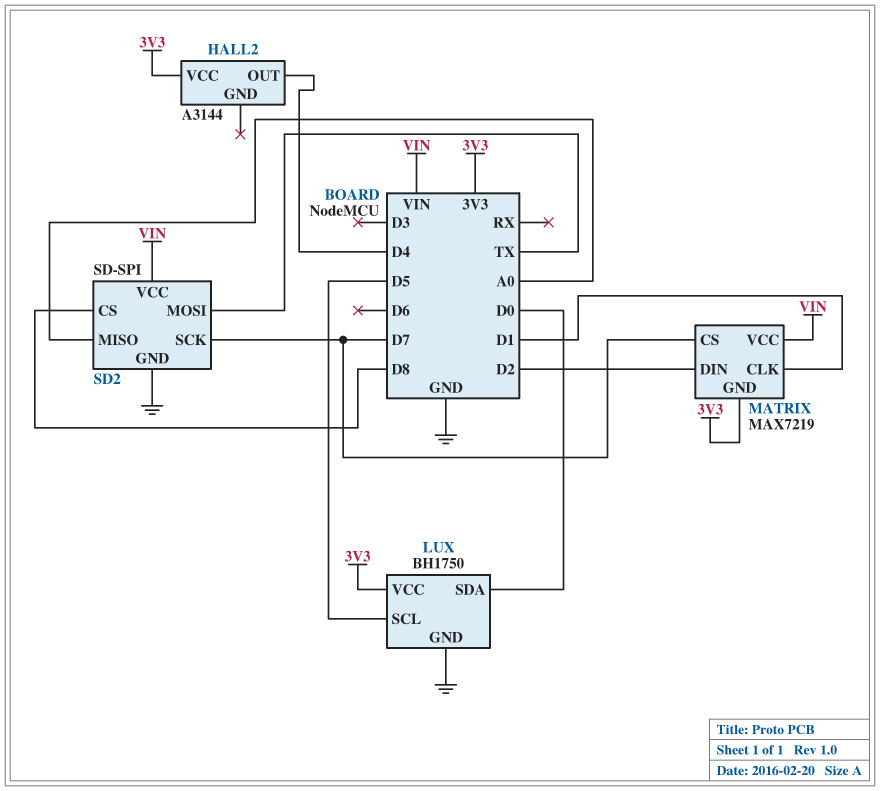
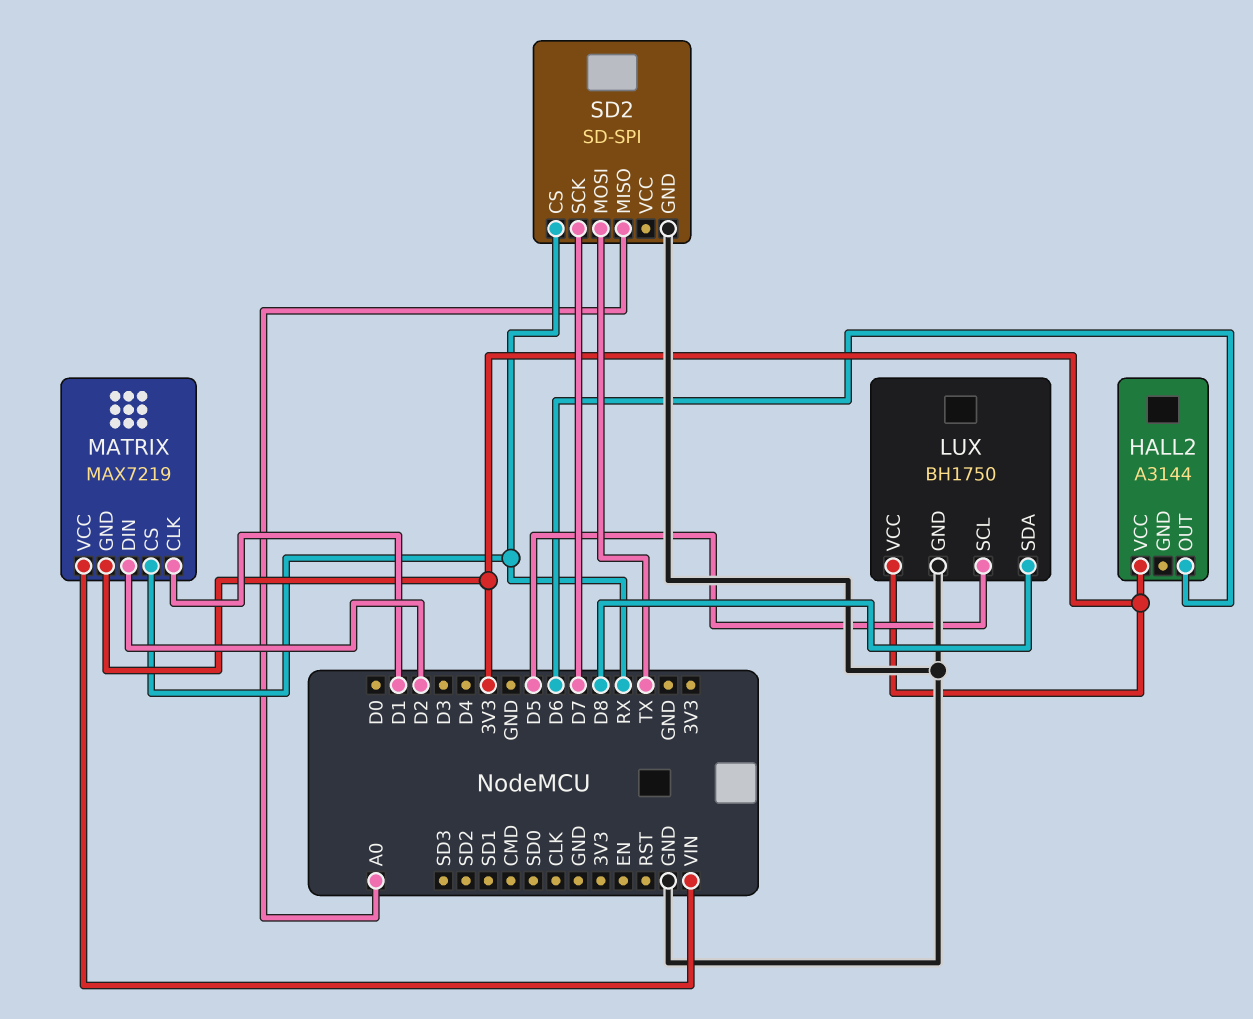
HALL2 pin OUT: D4 -> D6
LUX pin SDA: D0 -> D8
MATRIX pin CS: D7 -> RX
SD2 pin CS: D8 -> RX
SD2 pin VCC: VIN -> none

